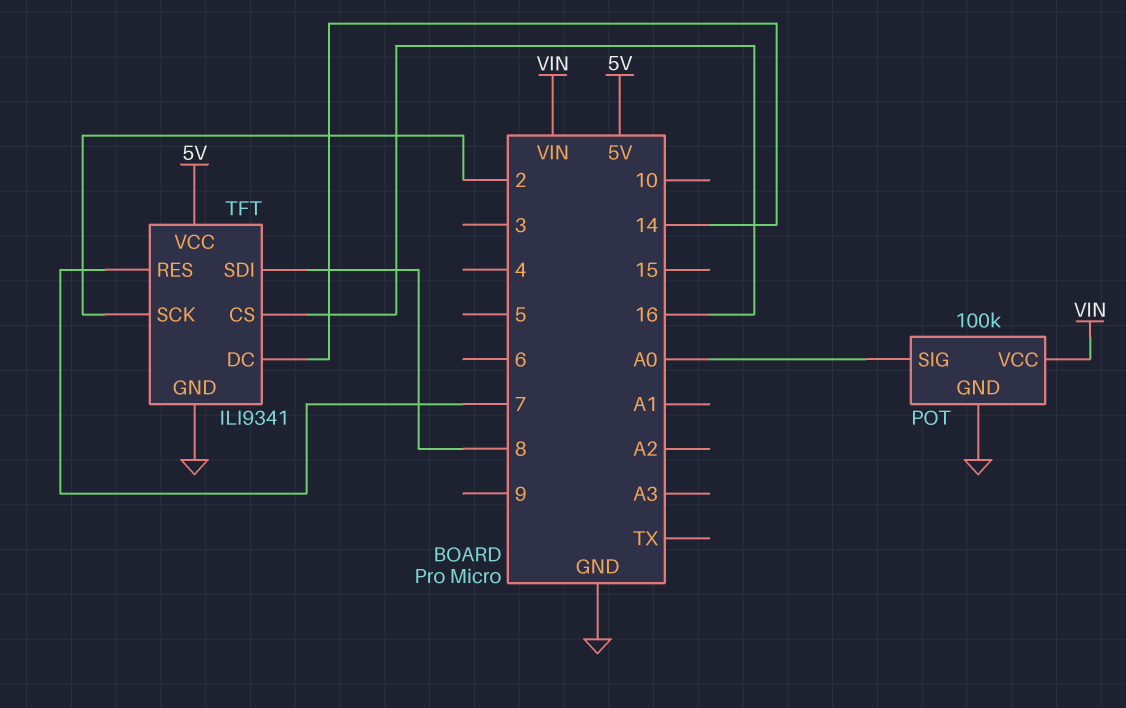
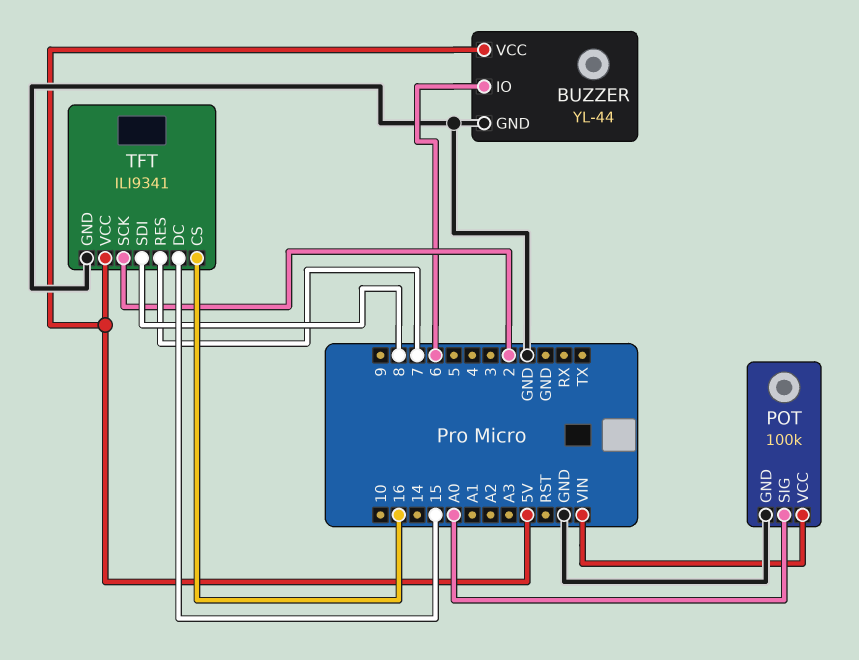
BUZZER: none -> YL-44
BUZZER pin GND: none -> GND
BUZZER pin IO: none -> 6
BUZZER pin VCC: none -> 5V
TFT pin DC: 14 -> 15

